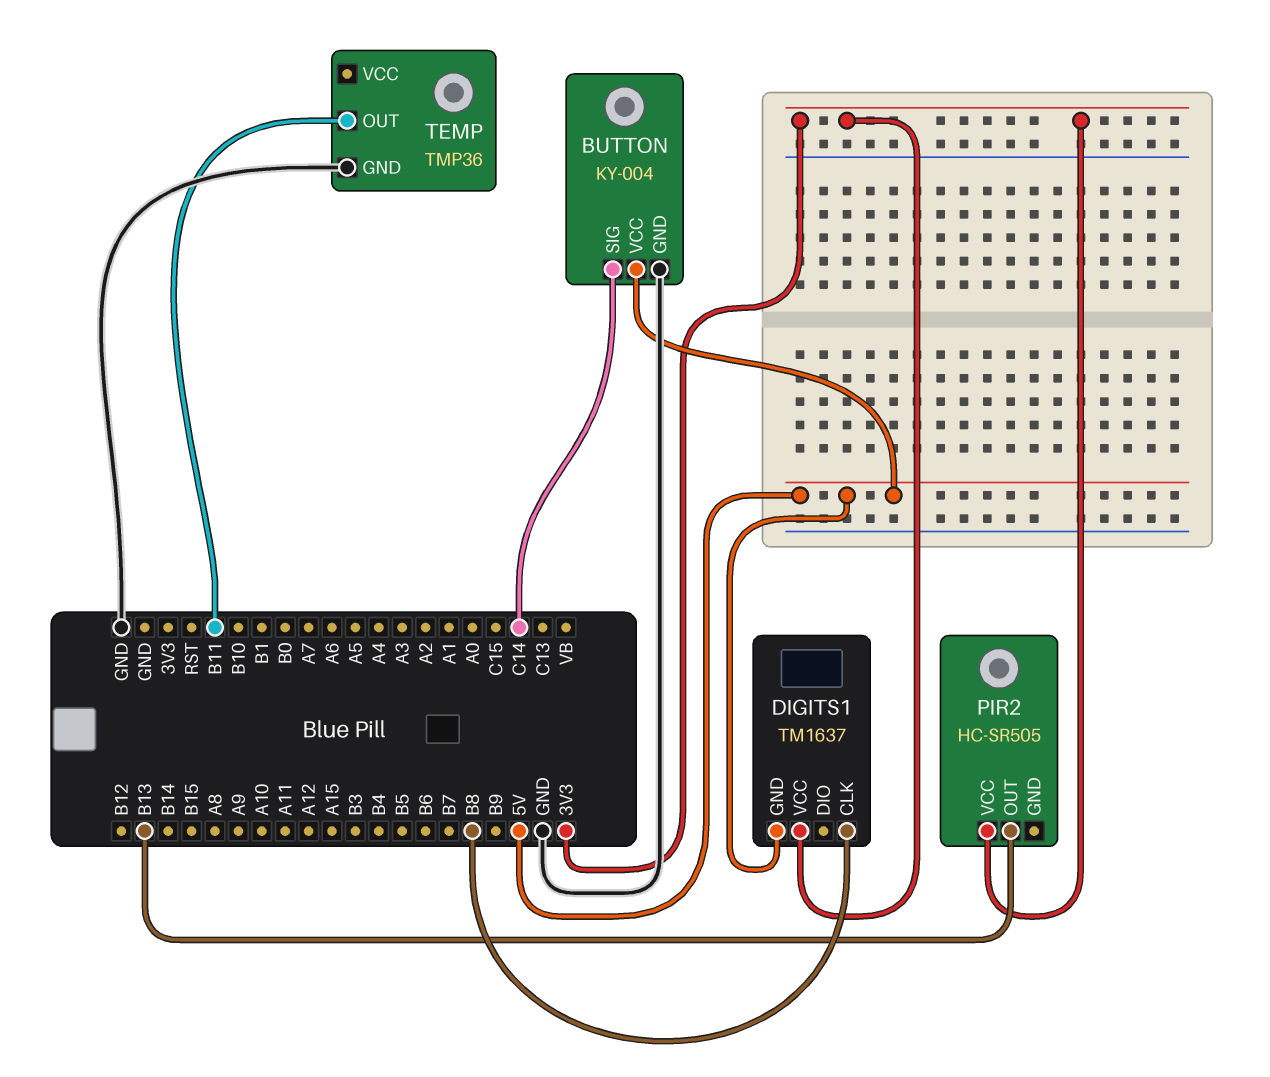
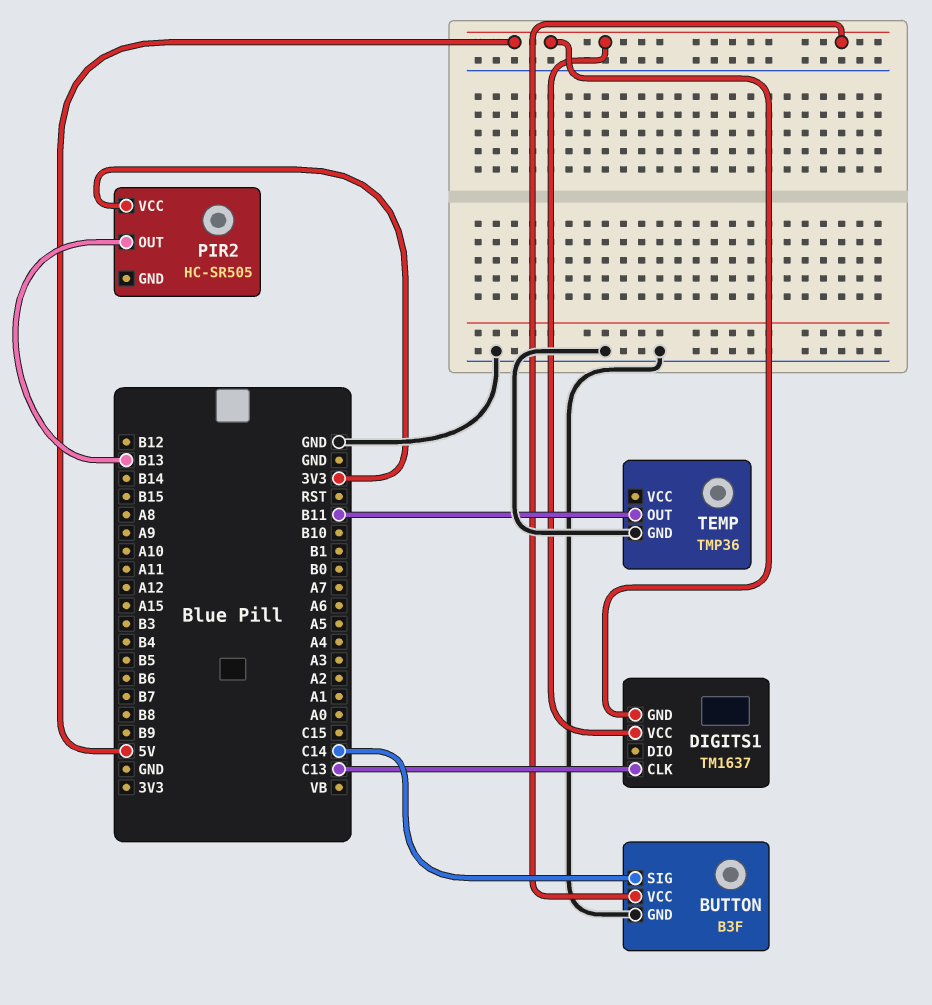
BUTTON: KY-004 -> B3F
DIGITS1 pin CLK: B8 -> C13
DIGITS1 pin VCC: 3V3 -> 5V

